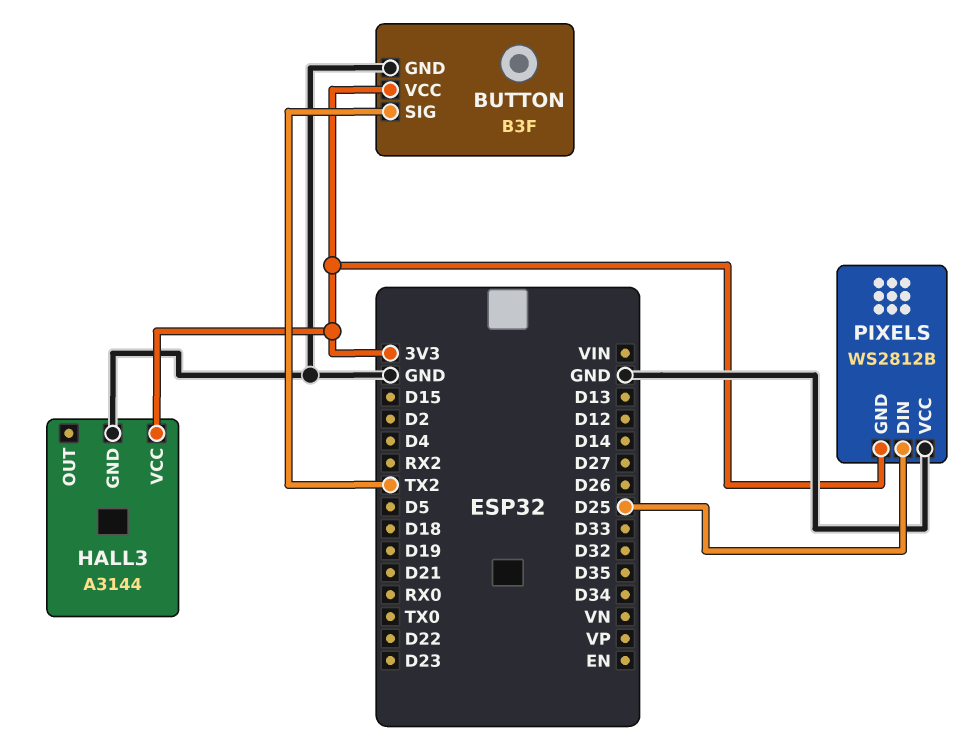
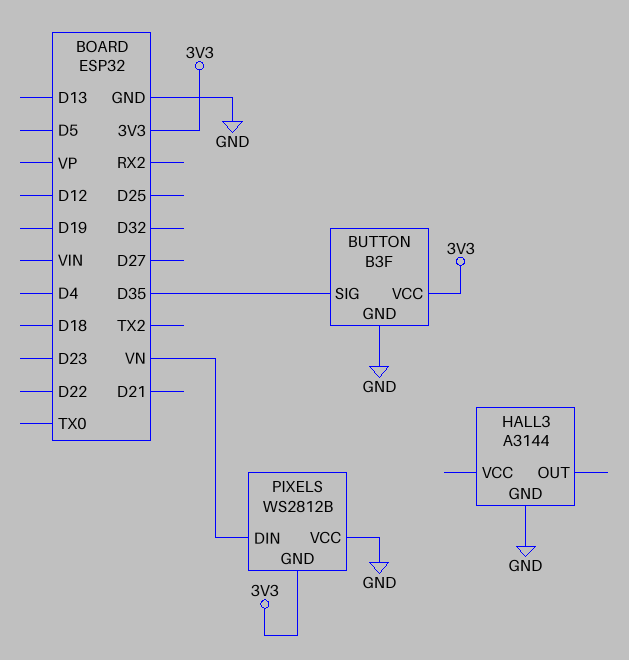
BUTTON pin SIG: TX2 -> D35
HALL3 pin VCC: 3V3 -> none
PIXELS pin DIN: D25 -> VN

